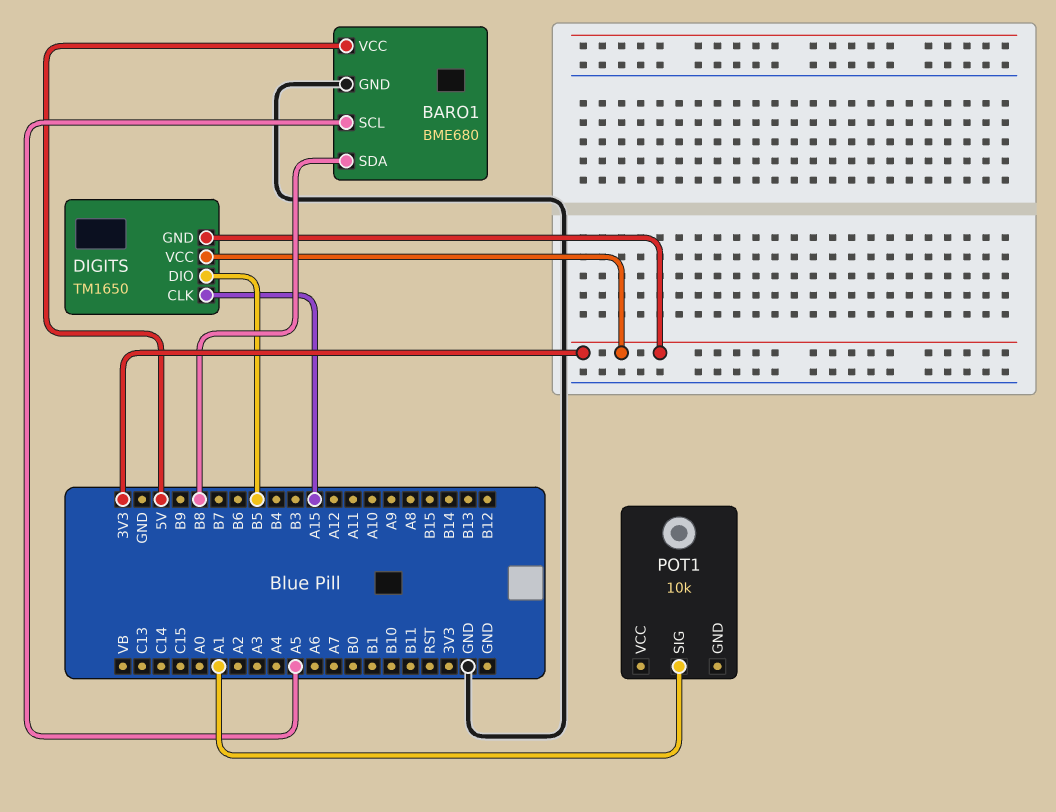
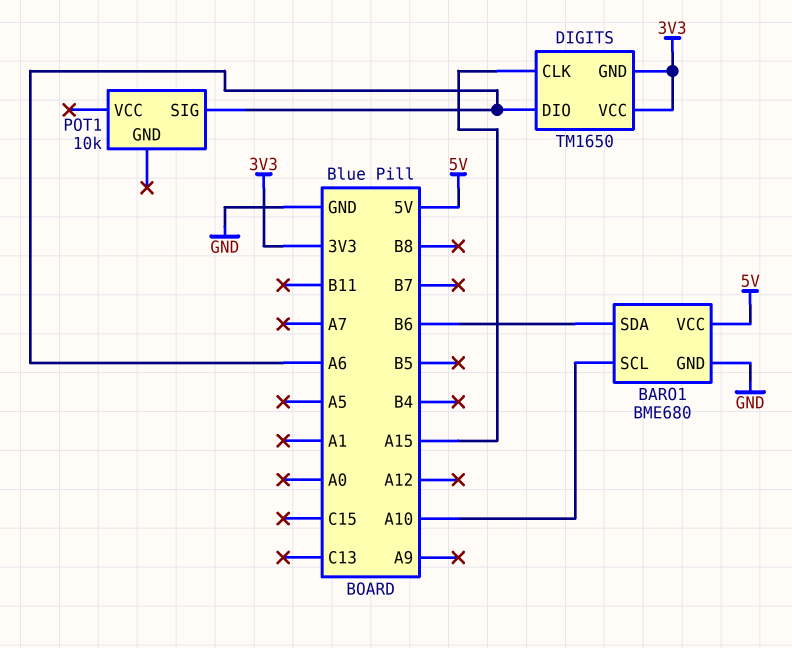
BARO1 pin SCL: A5 -> A10
BARO1 pin SDA: B8 -> B6
DIGITS pin DIO: B5 -> A6
POT1 pin SIG: A1 -> A6

